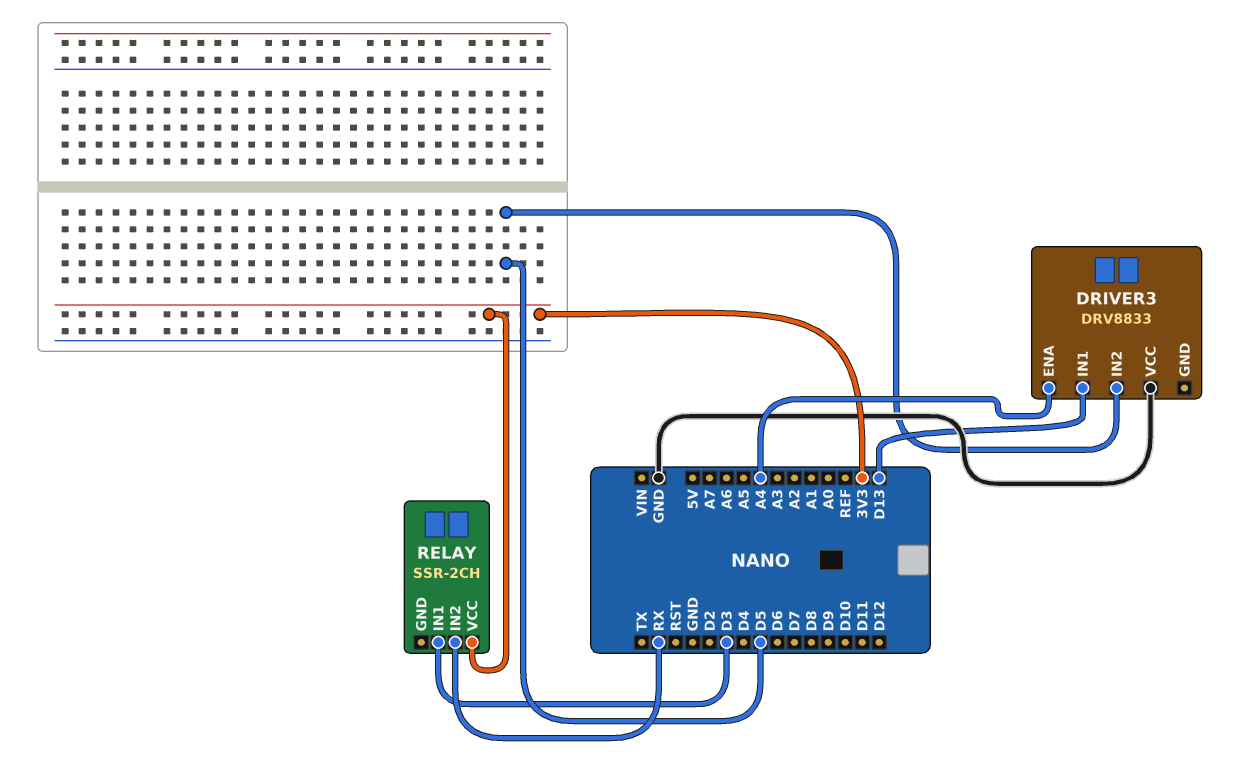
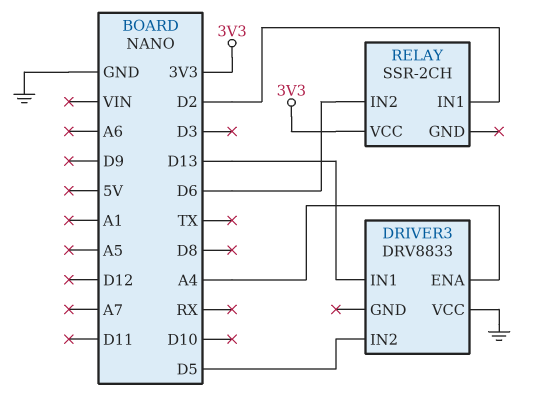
RELAY pin IN1: D3 -> D2
RELAY pin IN2: RX -> D6

